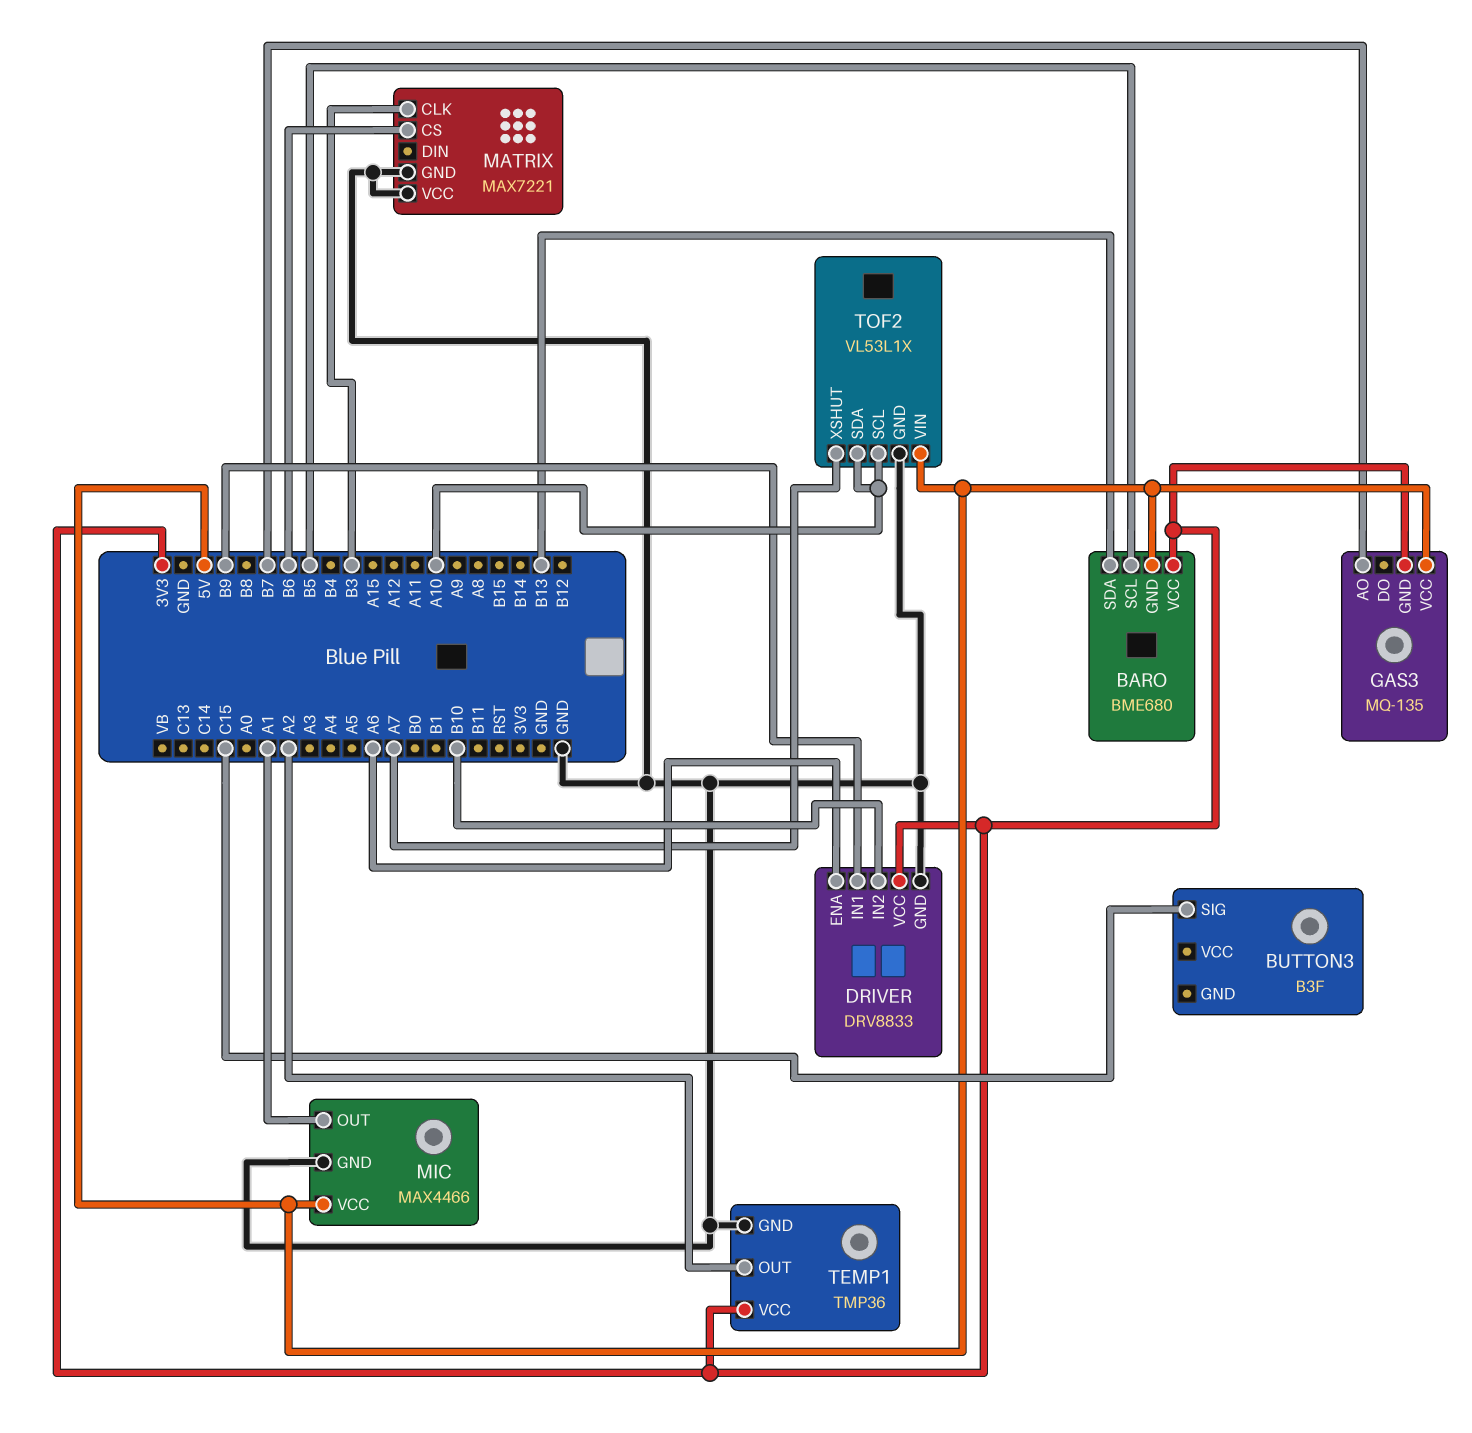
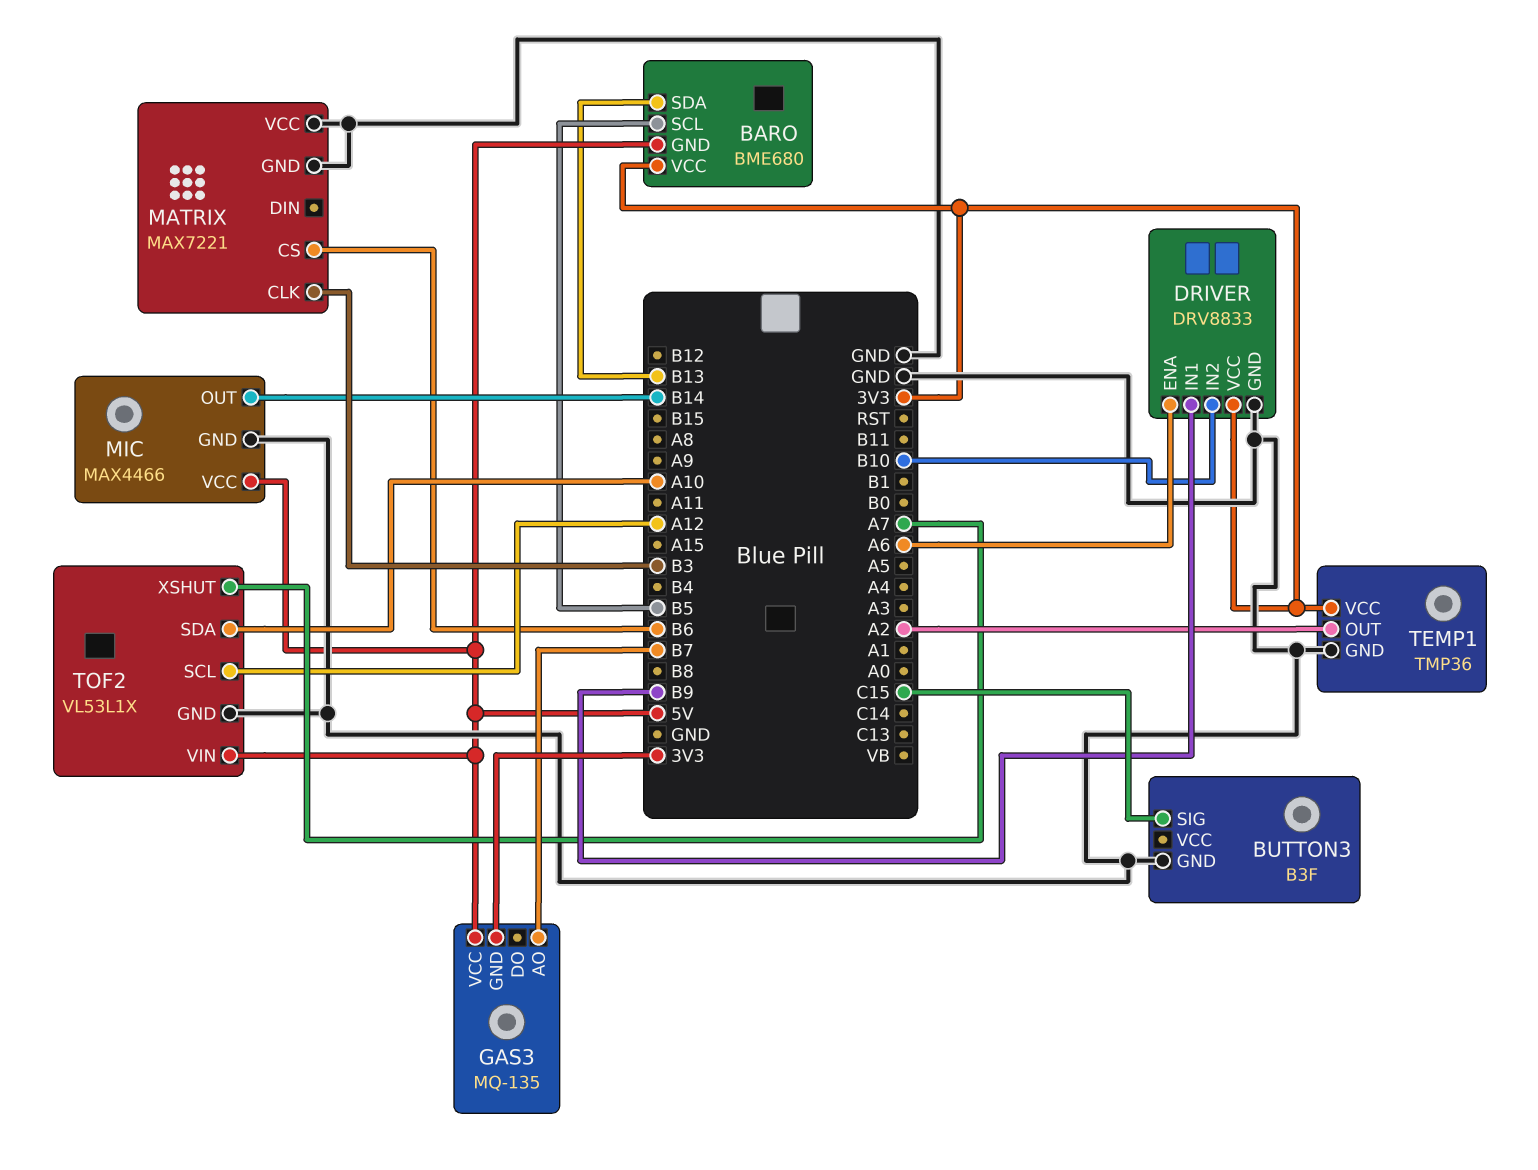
BUTTON3 pin GND: none -> GND
MIC pin OUT: A1 -> B14
TOF2 pin SCL: A10 -> A12

